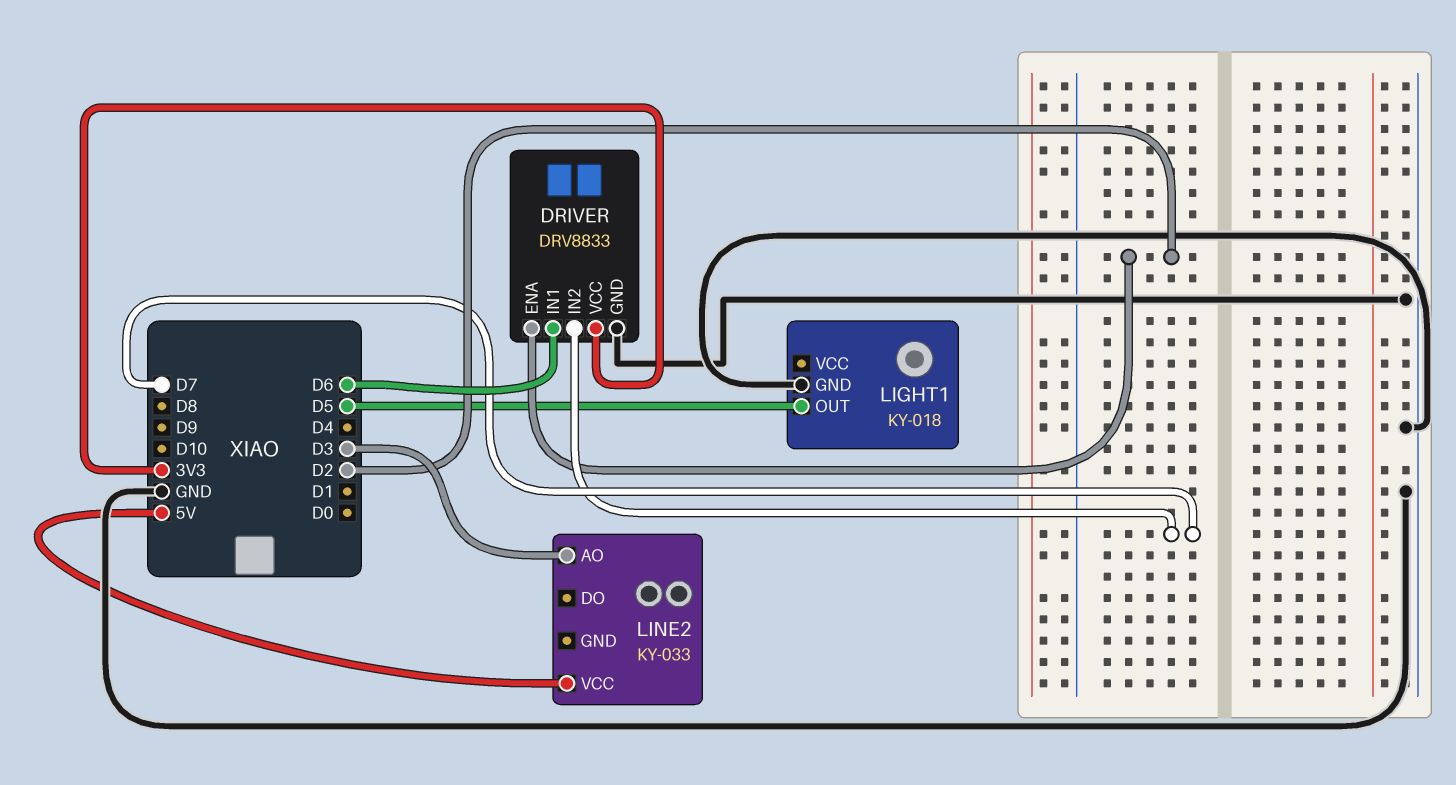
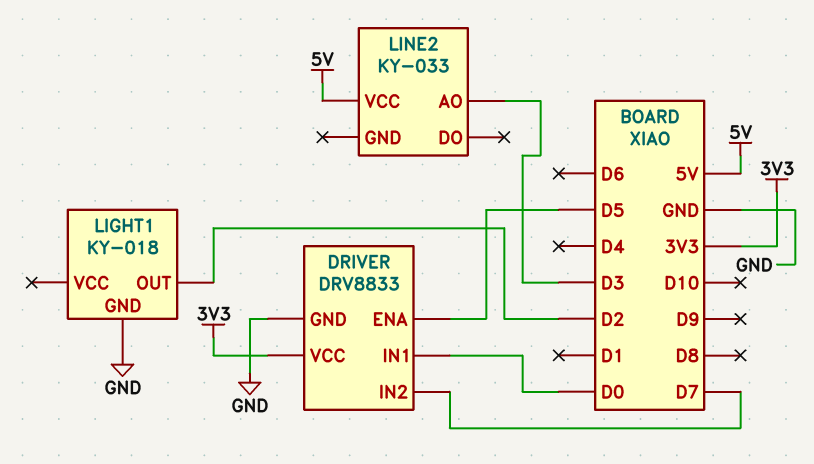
DRIVER pin ENA: D2 -> D5
DRIVER pin IN1: D6 -> D0
LIGHT1 pin OUT: D5 -> D2

